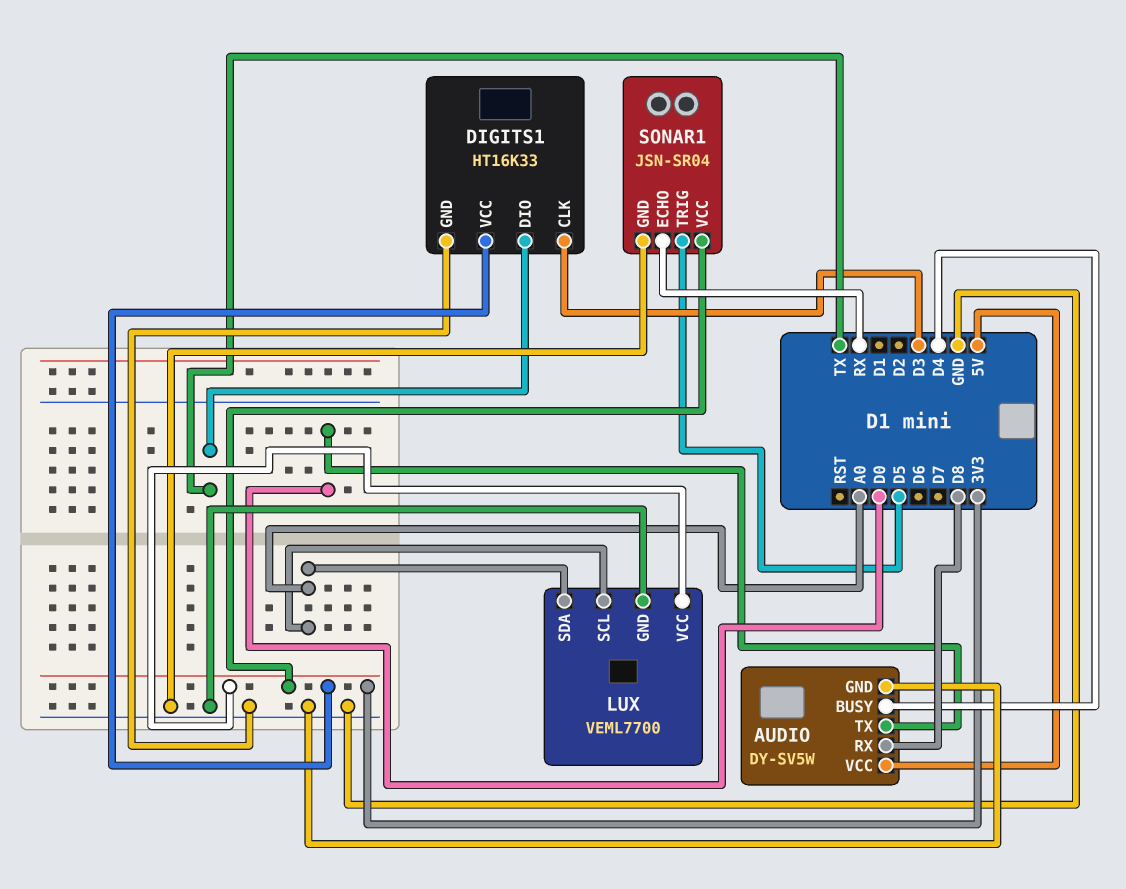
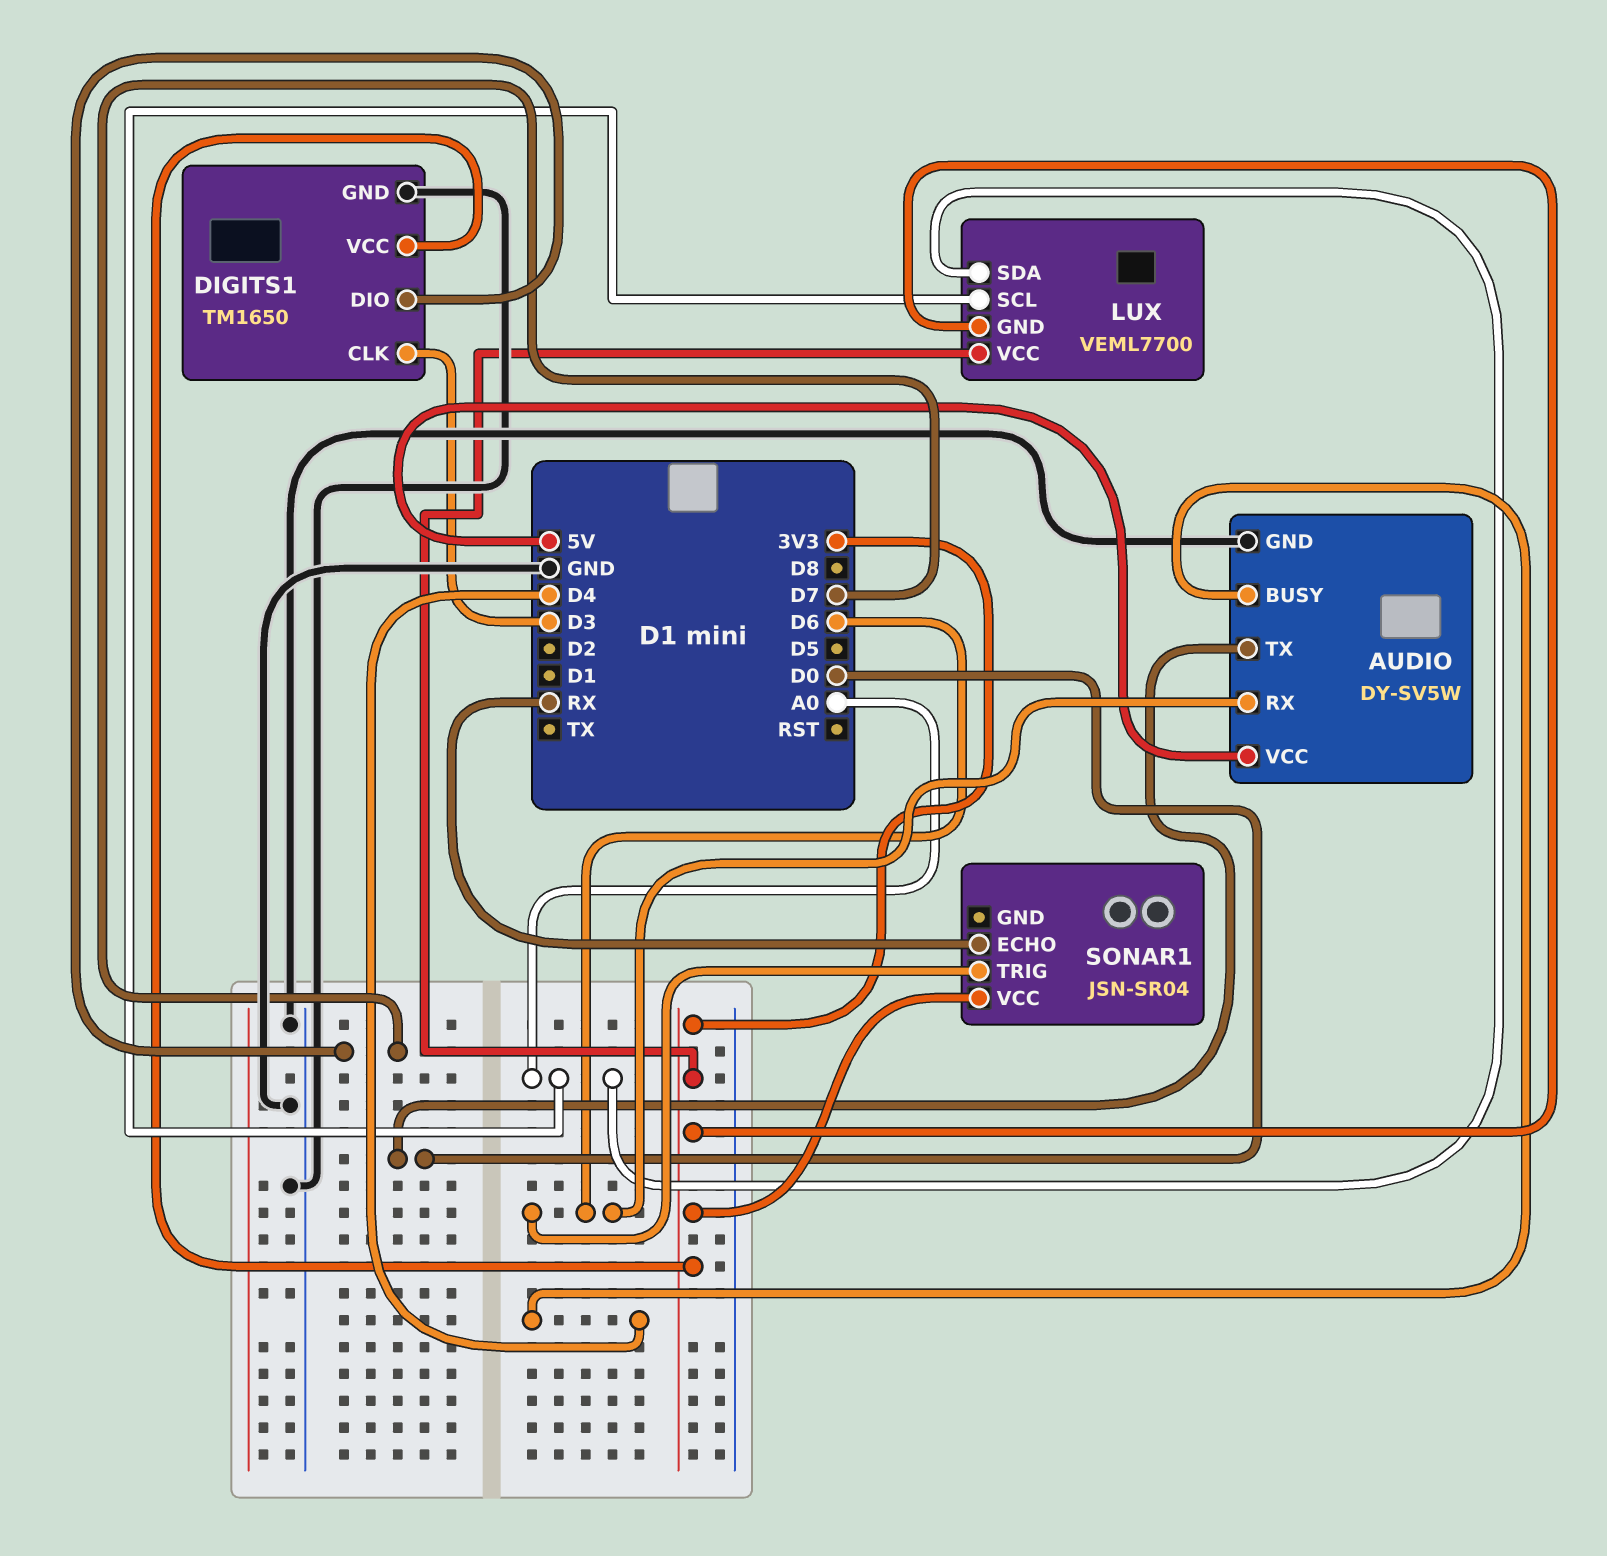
AUDIO pin RX: D8 -> D6
DIGITS1: HT16K33 -> TM1650
DIGITS1 pin DIO: TX -> D7
LUX pin GND: GND -> 3V3
SONAR1 pin GND: GND -> none
SONAR1 pin TRIG: D5 -> D6

